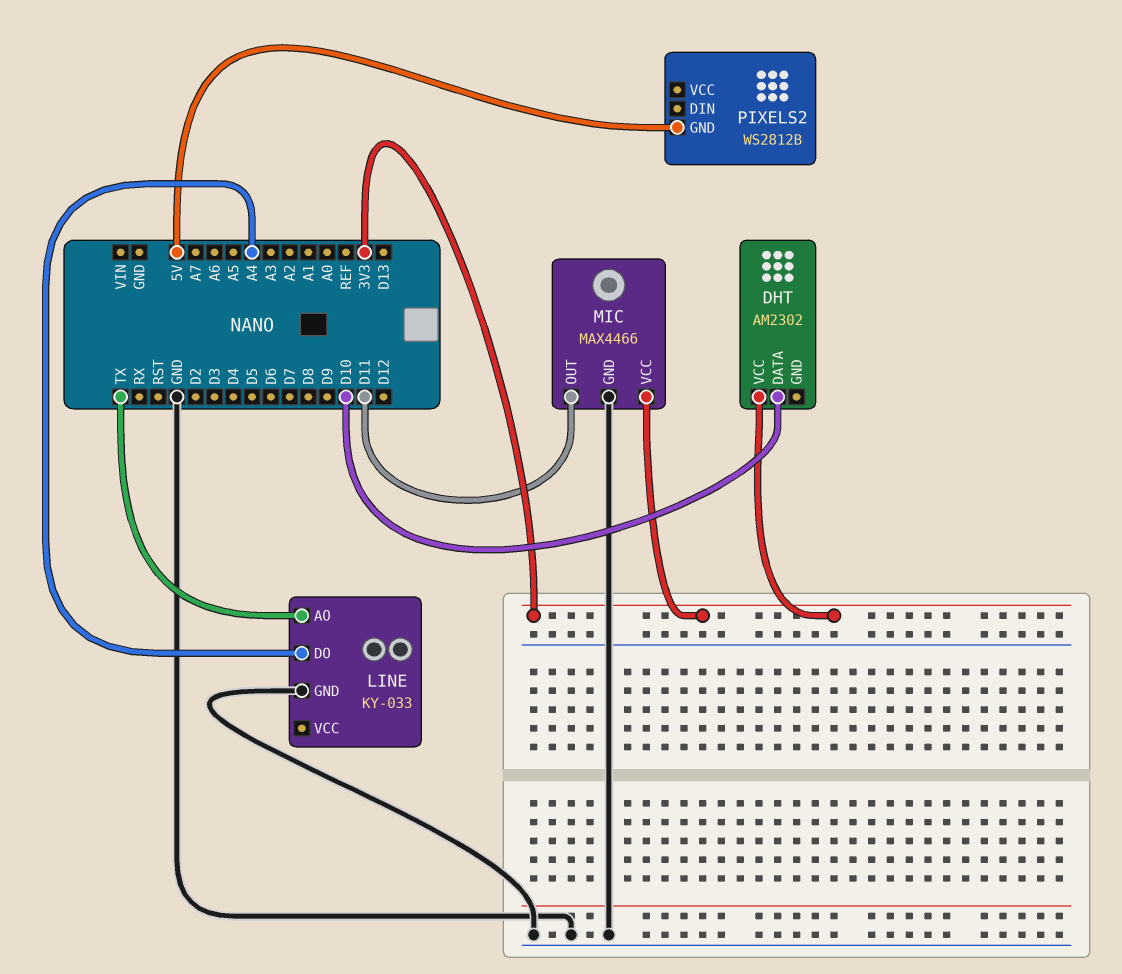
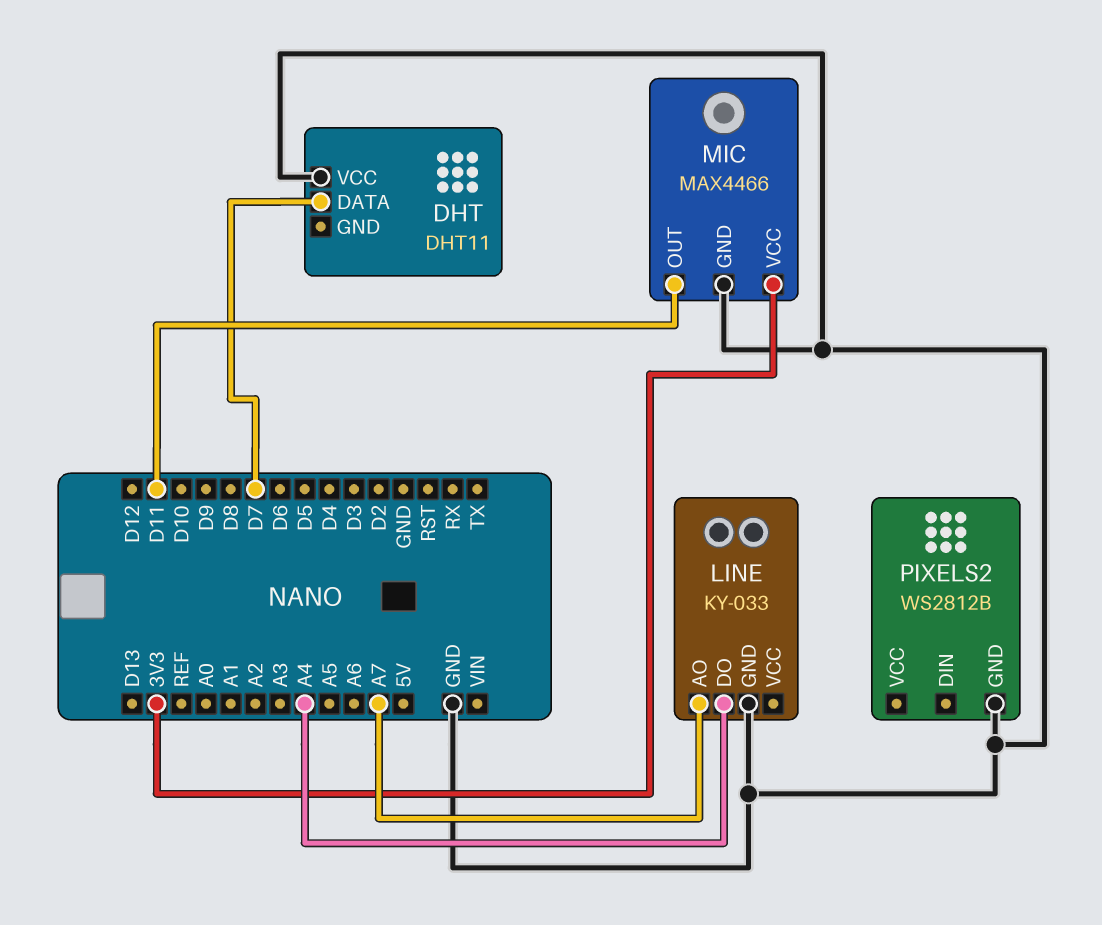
DHT: AM2302 -> DHT11
DHT pin DATA: D10 -> D7
DHT pin VCC: 3V3 -> GND
LINE pin AO: TX -> A7
PIXELS2 pin GND: 5V -> GND

